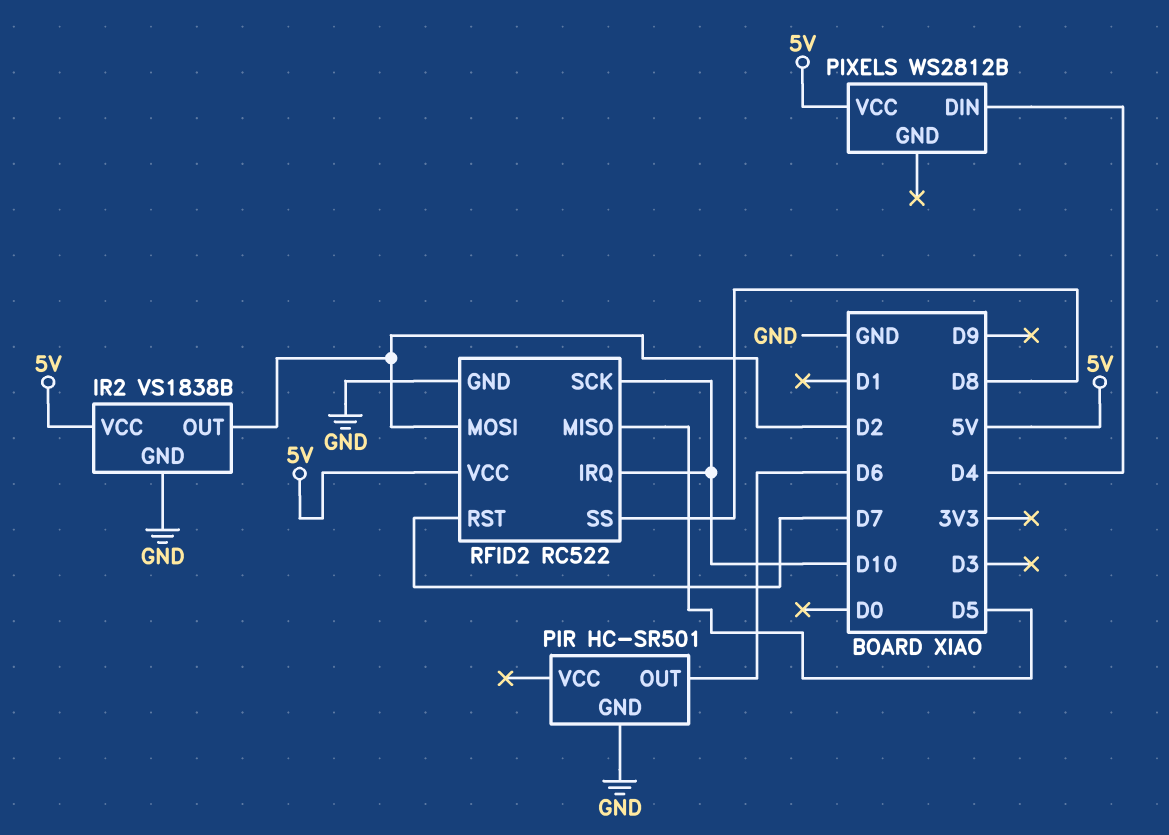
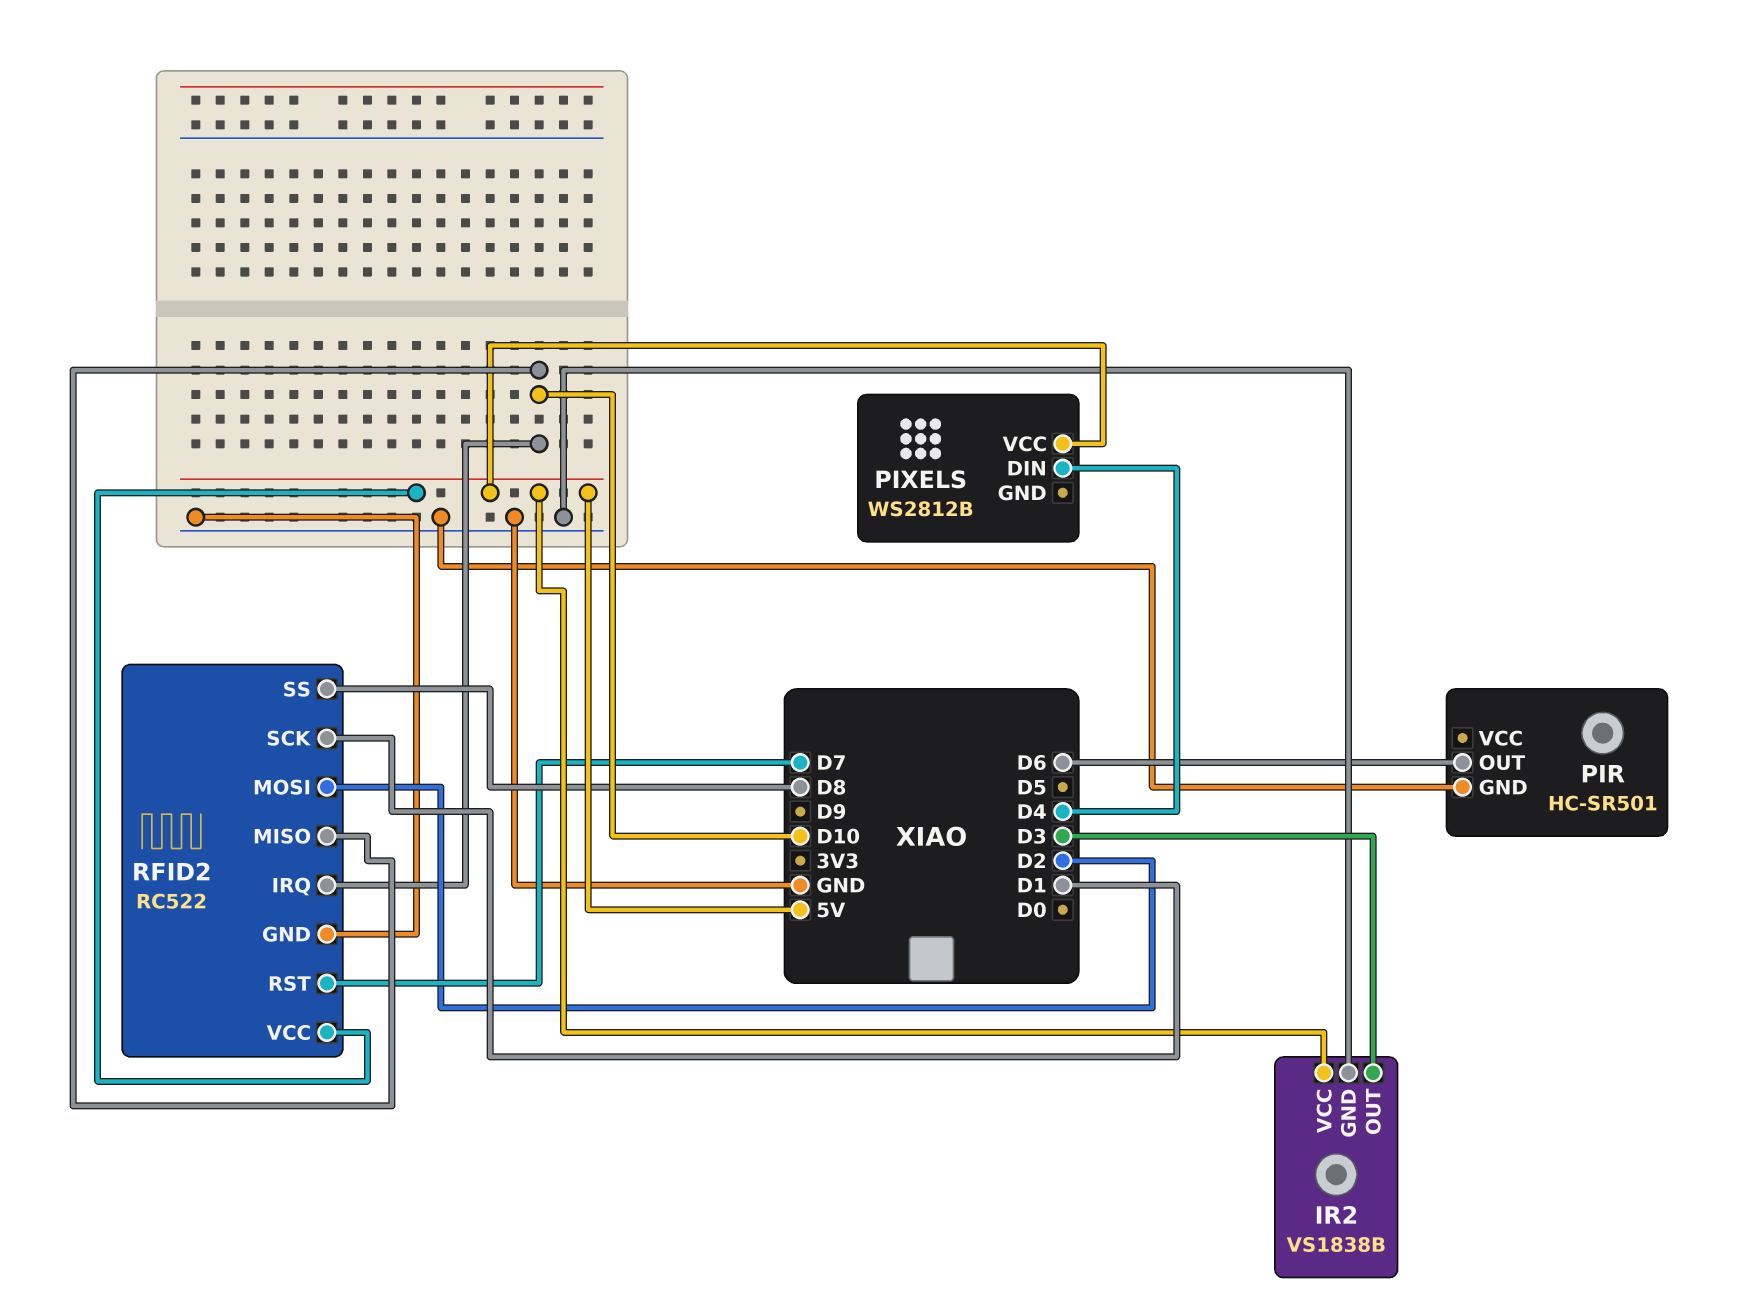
IR2 pin OUT: D2 -> D3
RFID2 pin MISO: D5 -> D10
RFID2 pin SCK: D10 -> D1

